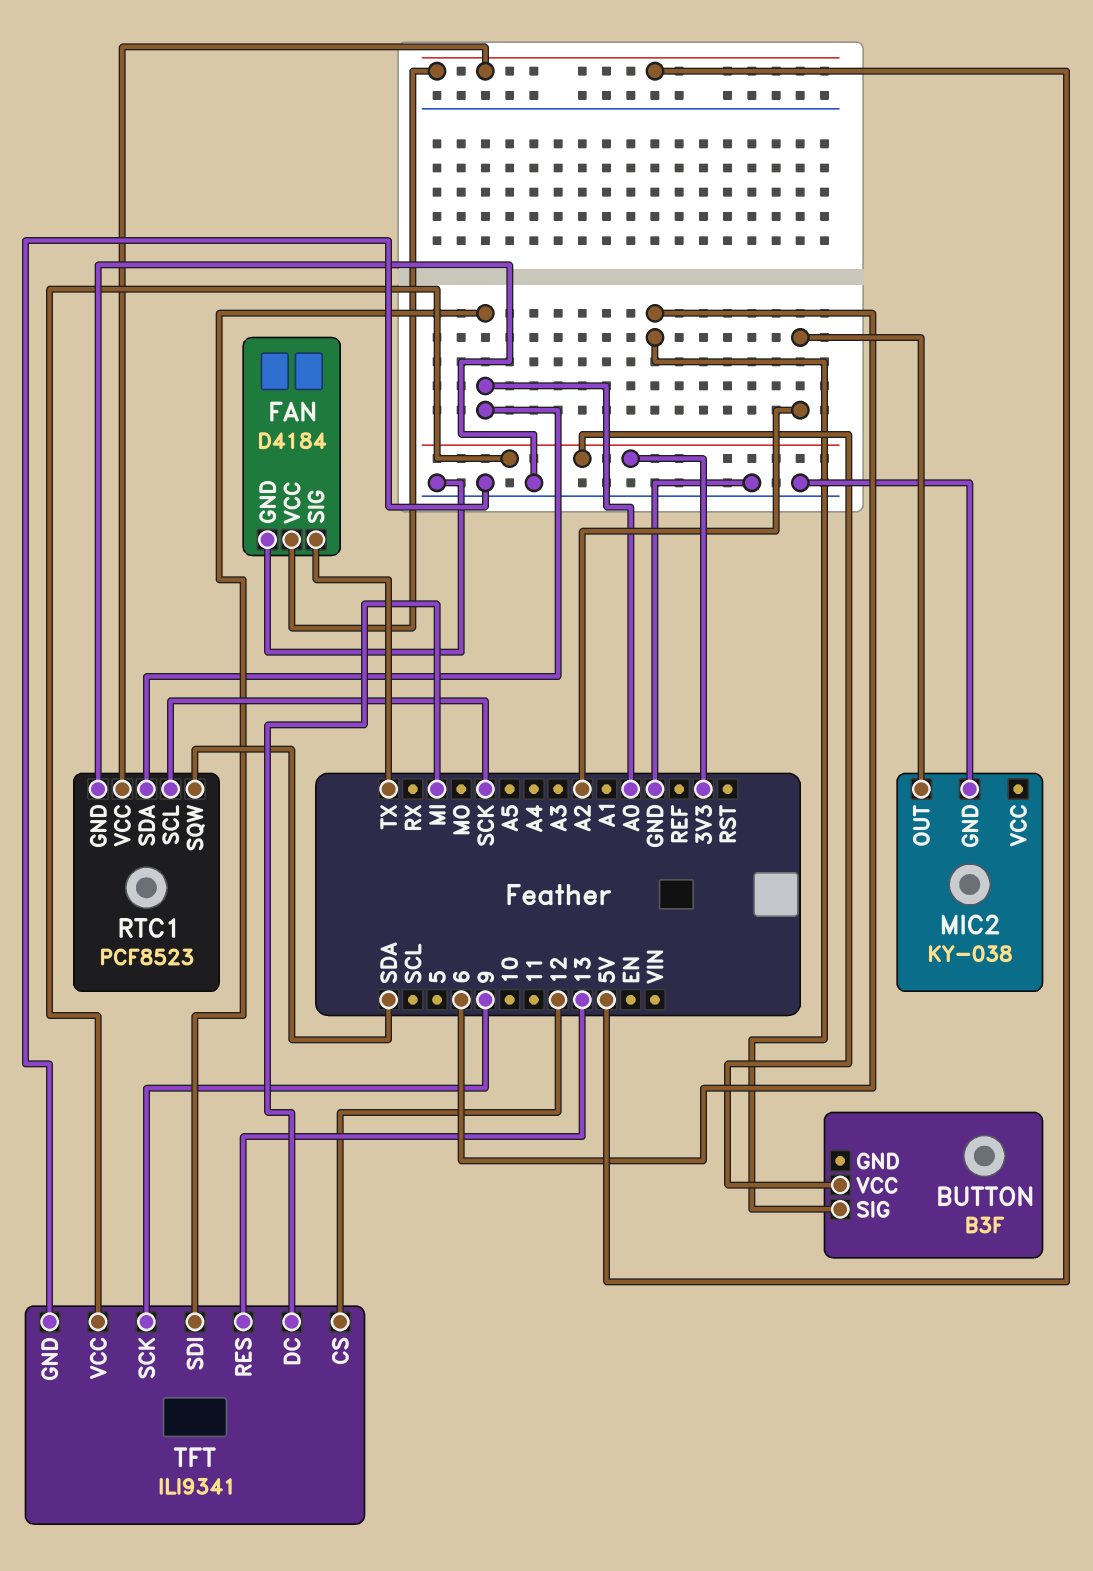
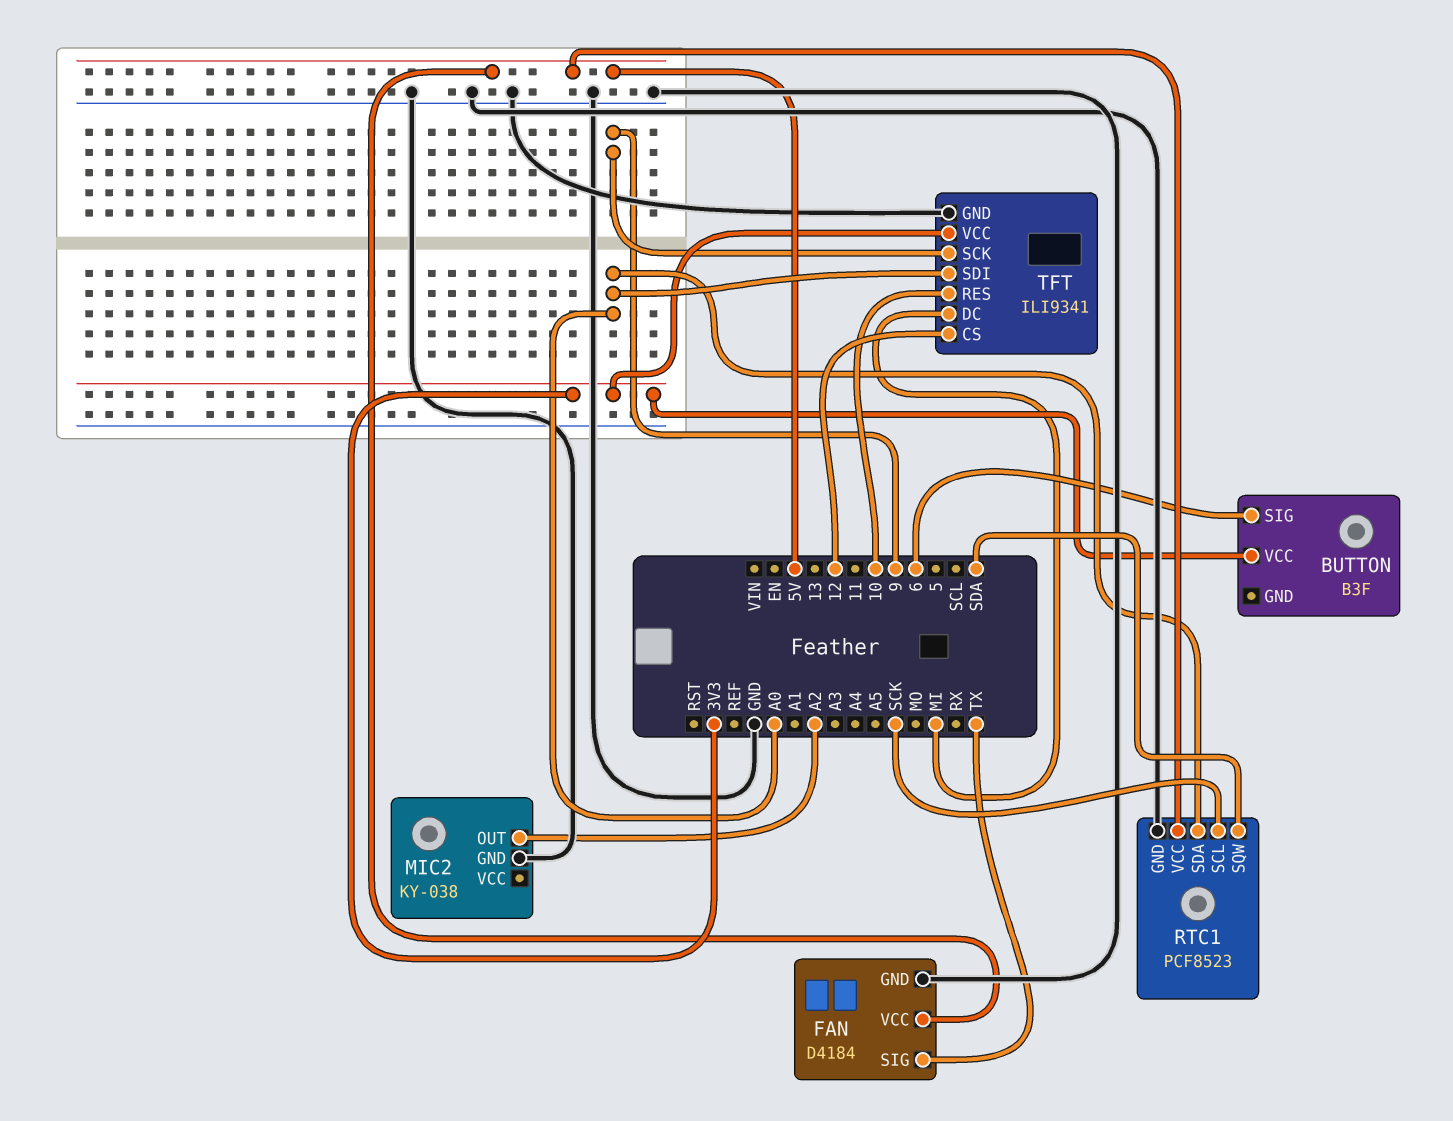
TFT pin RES: 13 -> 10

